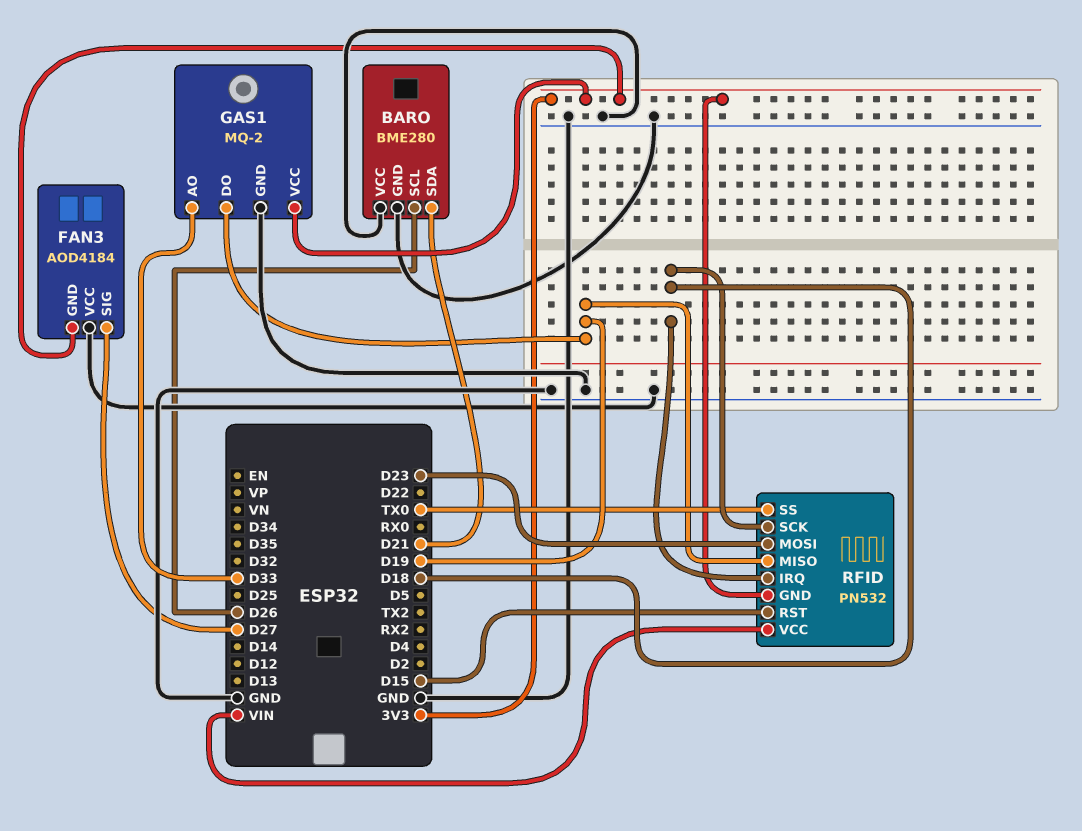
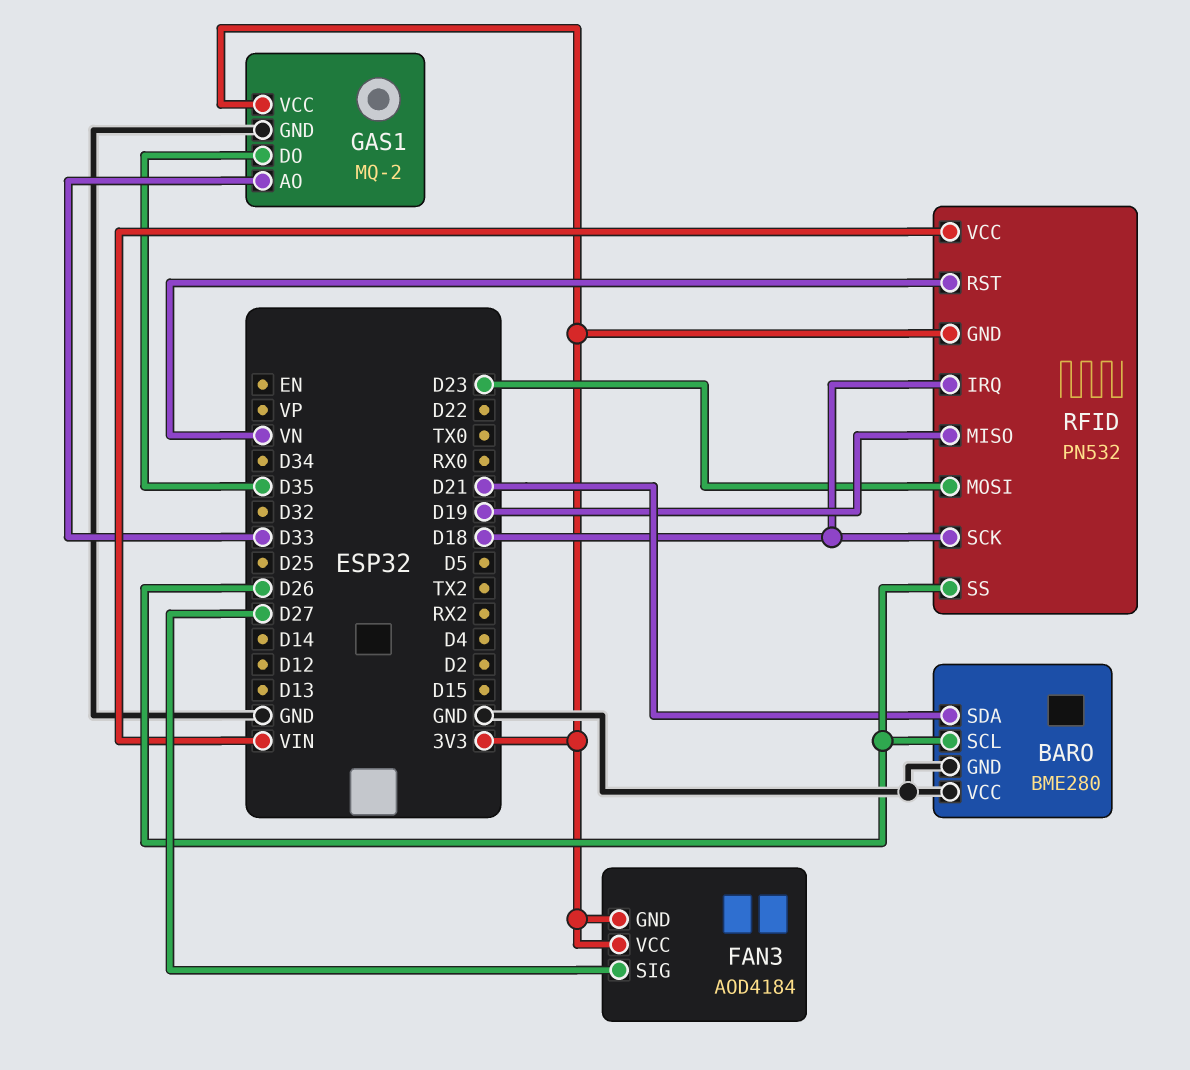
FAN3 pin VCC: GND -> 3V3
GAS1 pin DO: D19 -> D35
RFID pin RST: D15 -> VN
RFID pin SS: TX0 -> D26

